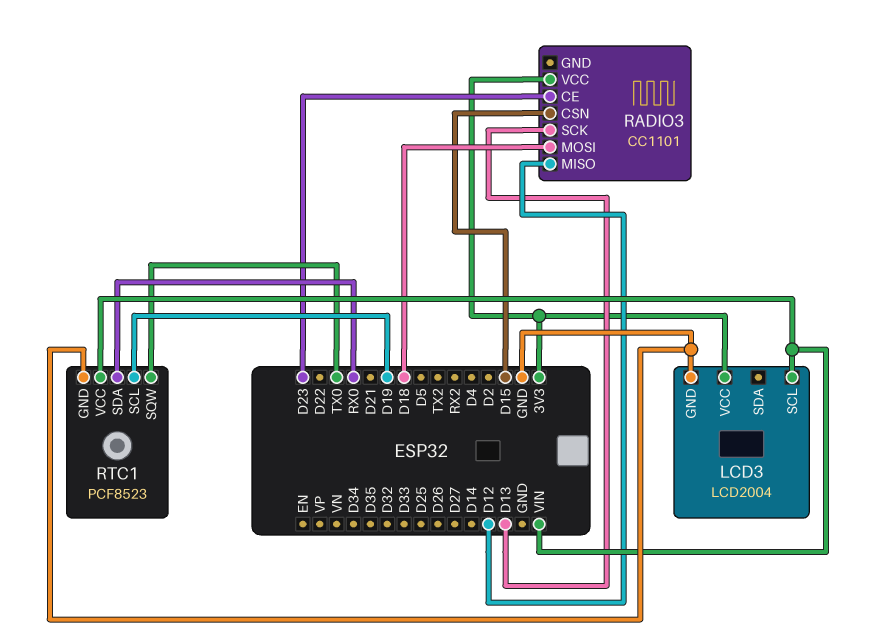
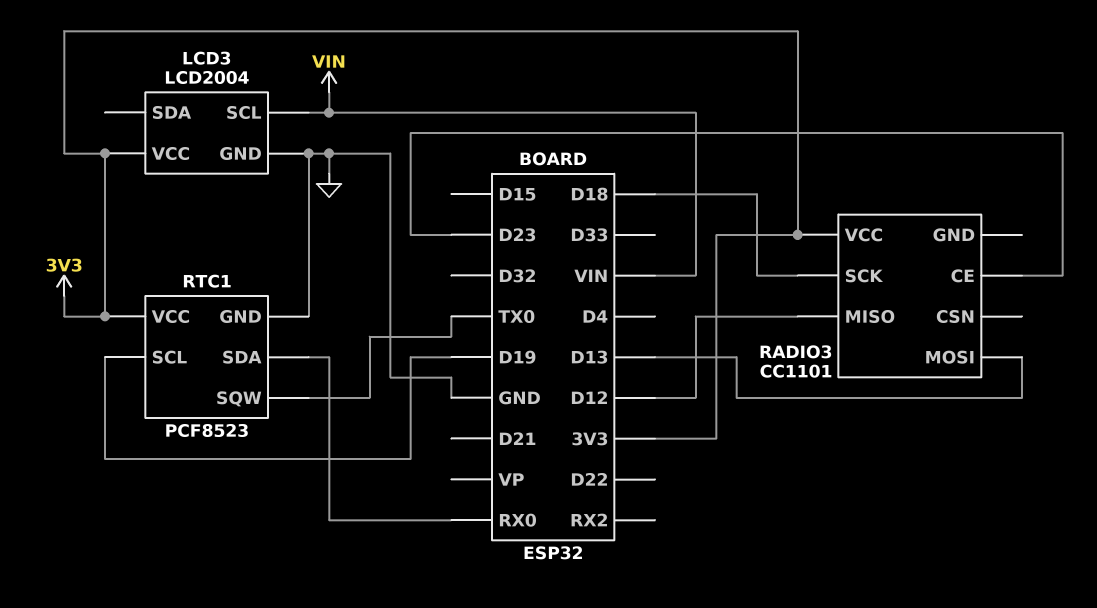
RADIO3 pin CSN: D15 -> none
RADIO3 pin MOSI: D18 -> D13
RADIO3 pin SCK: D13 -> D18
RTC1 pin VCC: VIN -> 3V3

